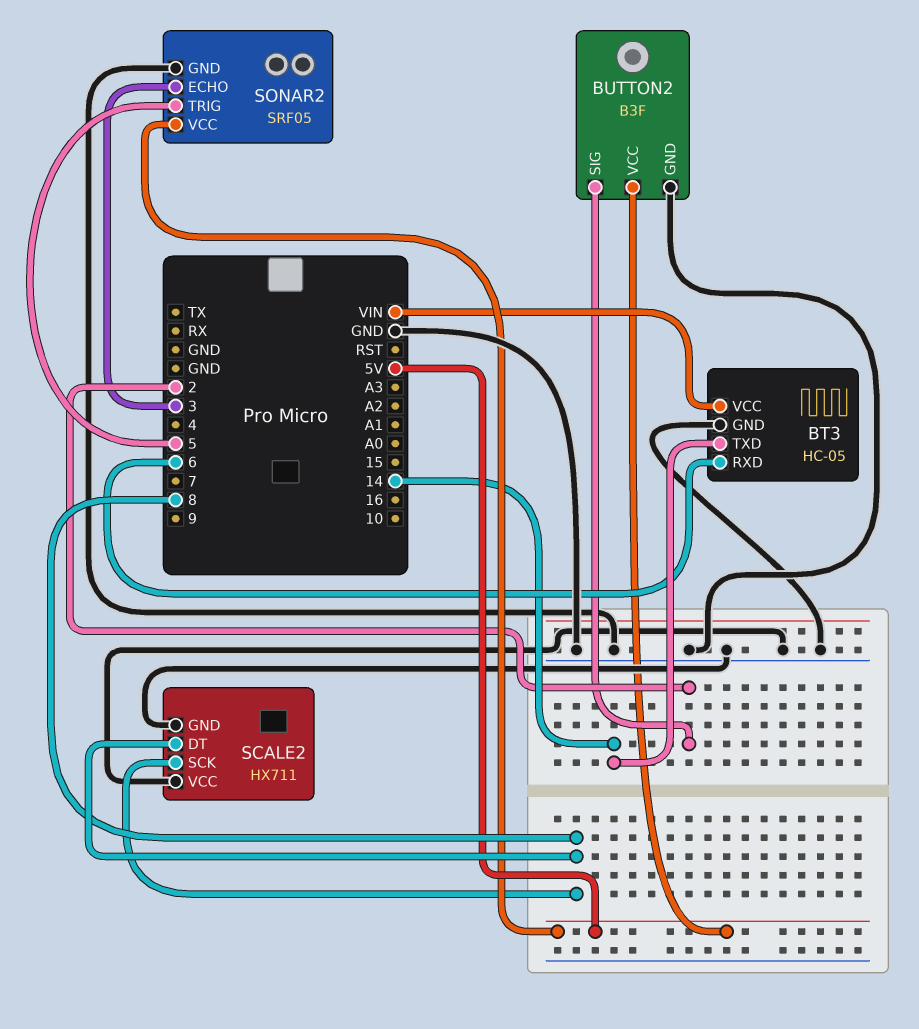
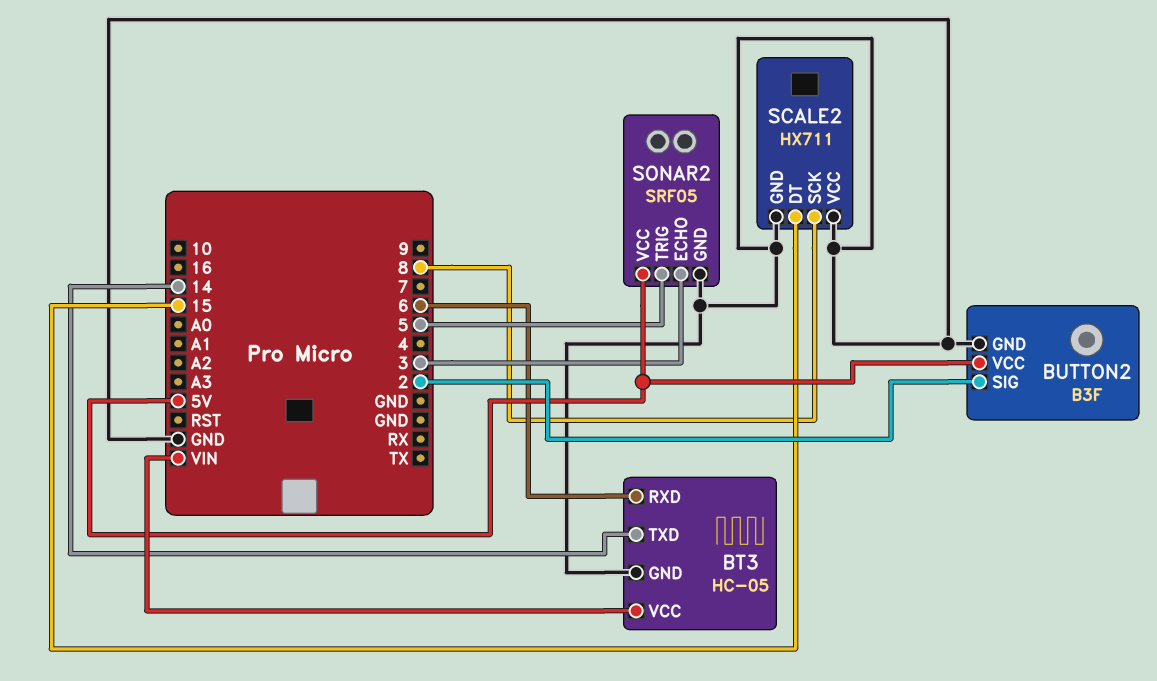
SCALE2 pin DT: 8 -> 15

